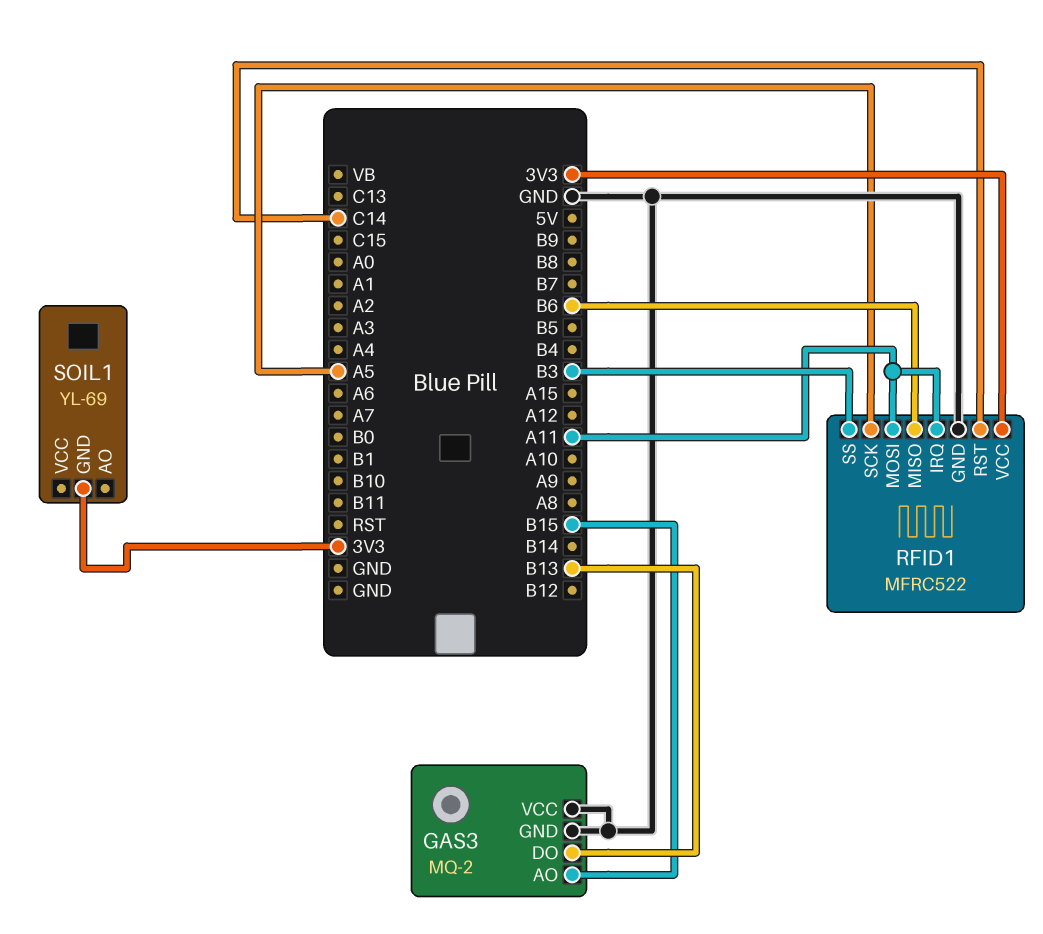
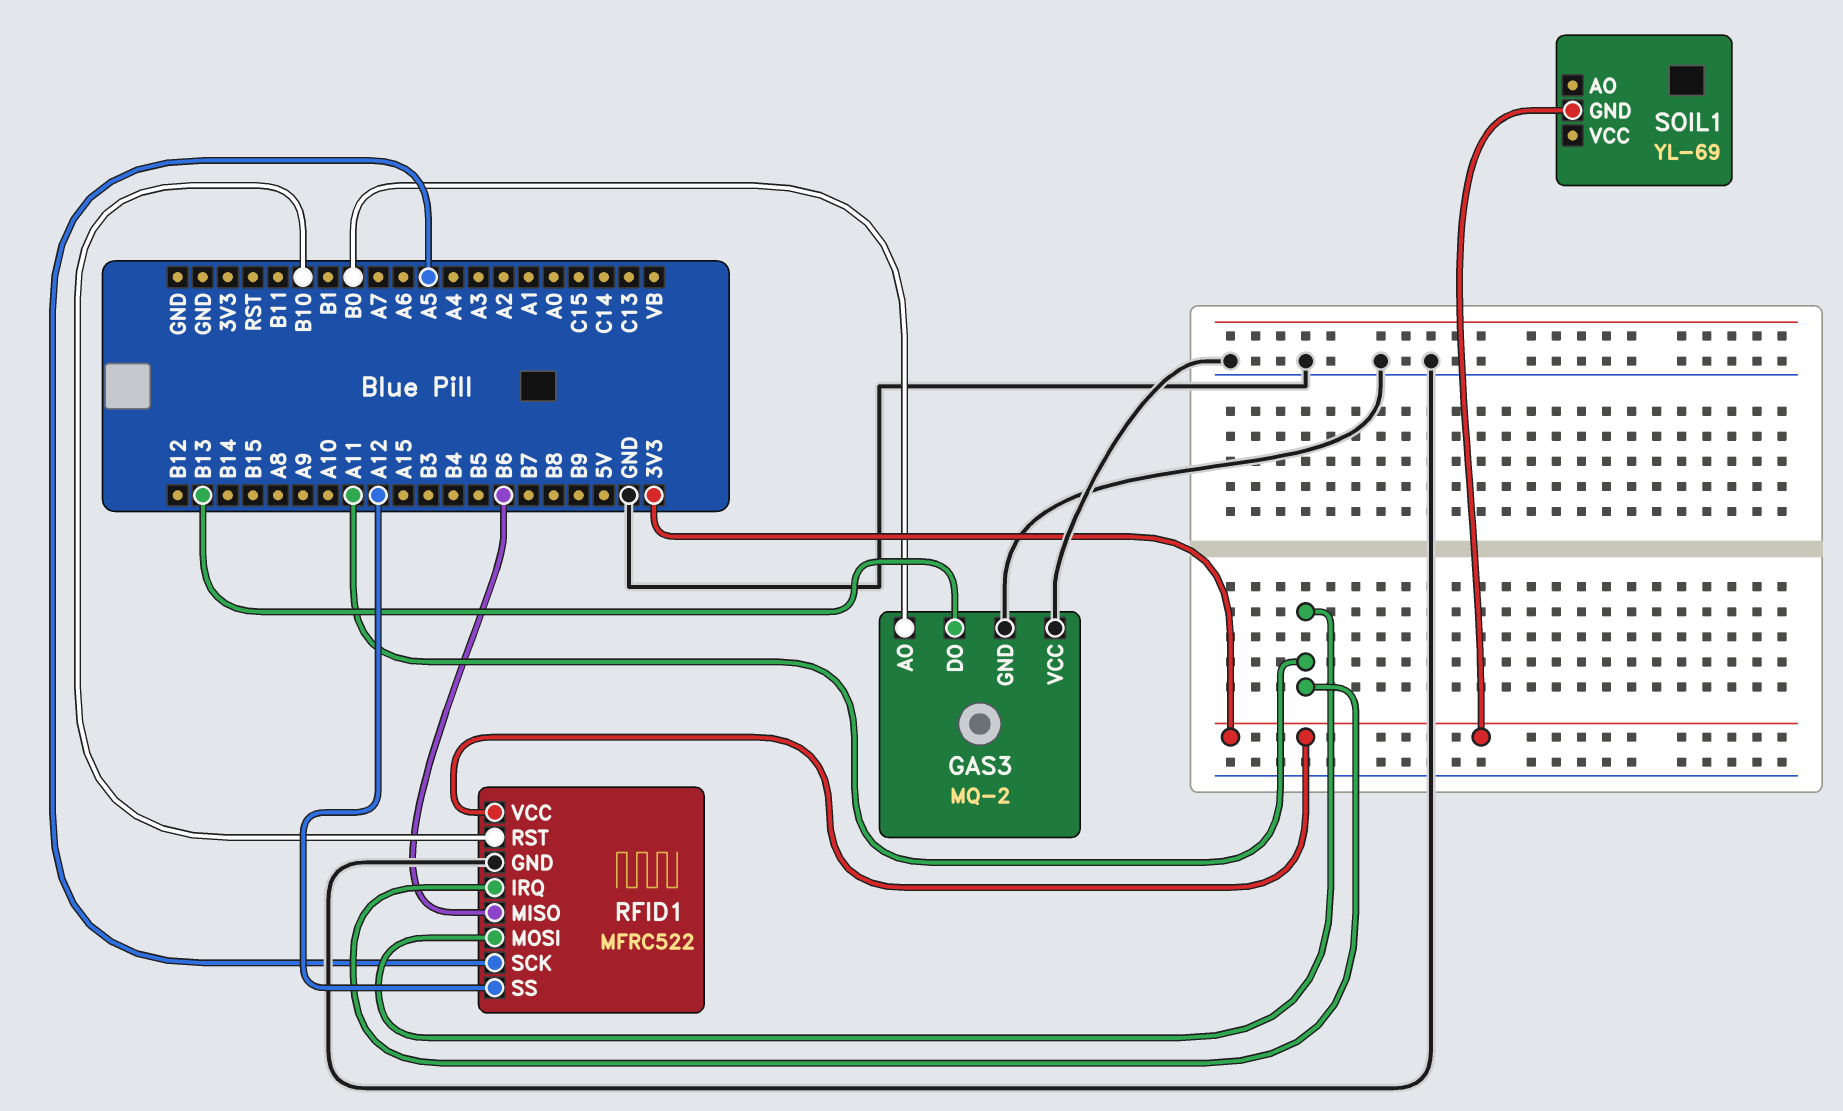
GAS3 pin AO: B15 -> B0
RFID1 pin RST: C14 -> B10
RFID1 pin SS: B3 -> A12

